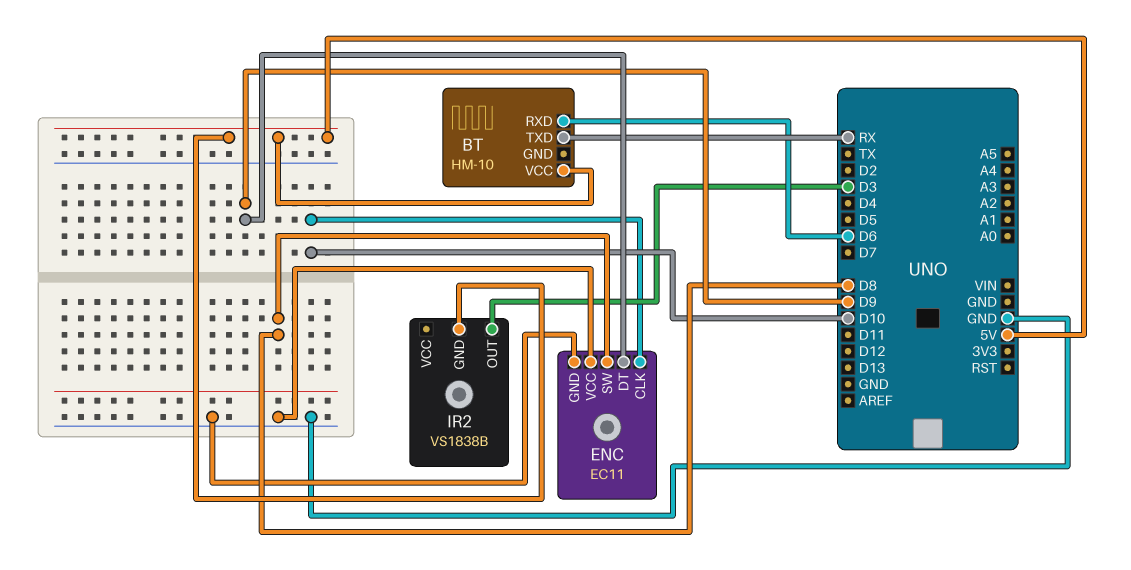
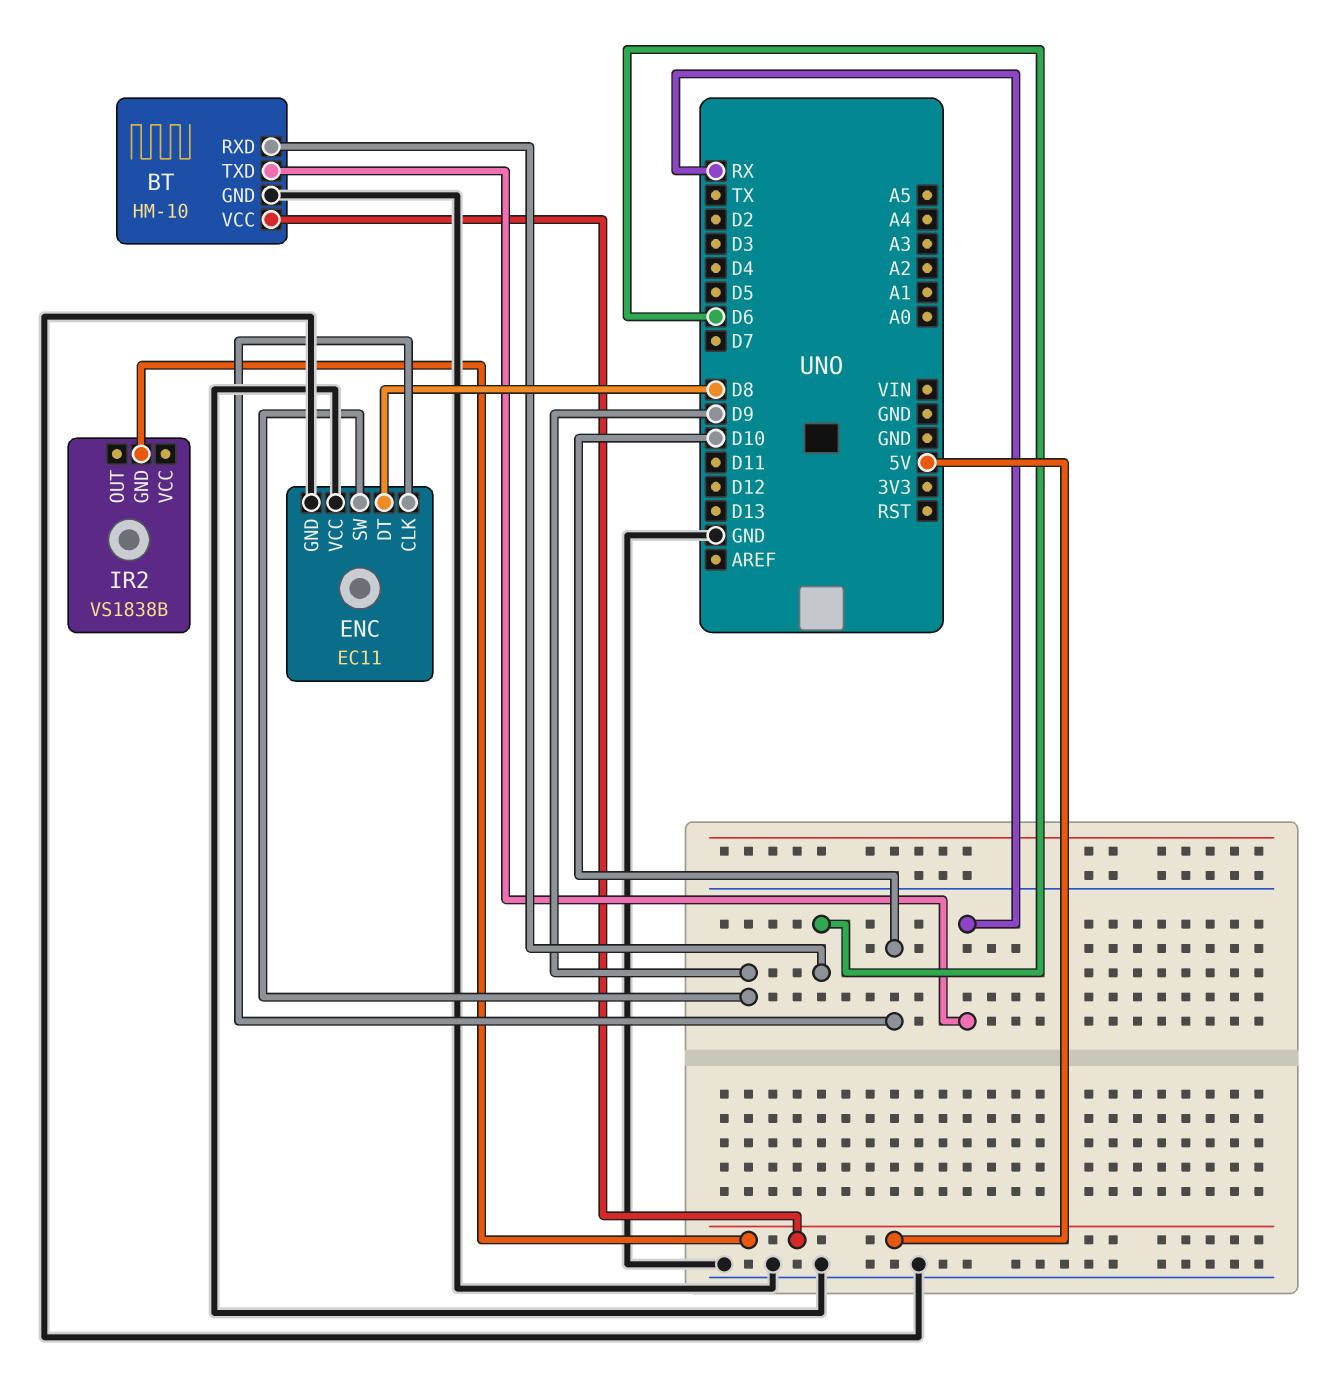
BT pin GND: none -> GND
ENC pin DT: D9 -> D8
ENC pin SW: D8 -> D9
IR2 pin OUT: D3 -> none

